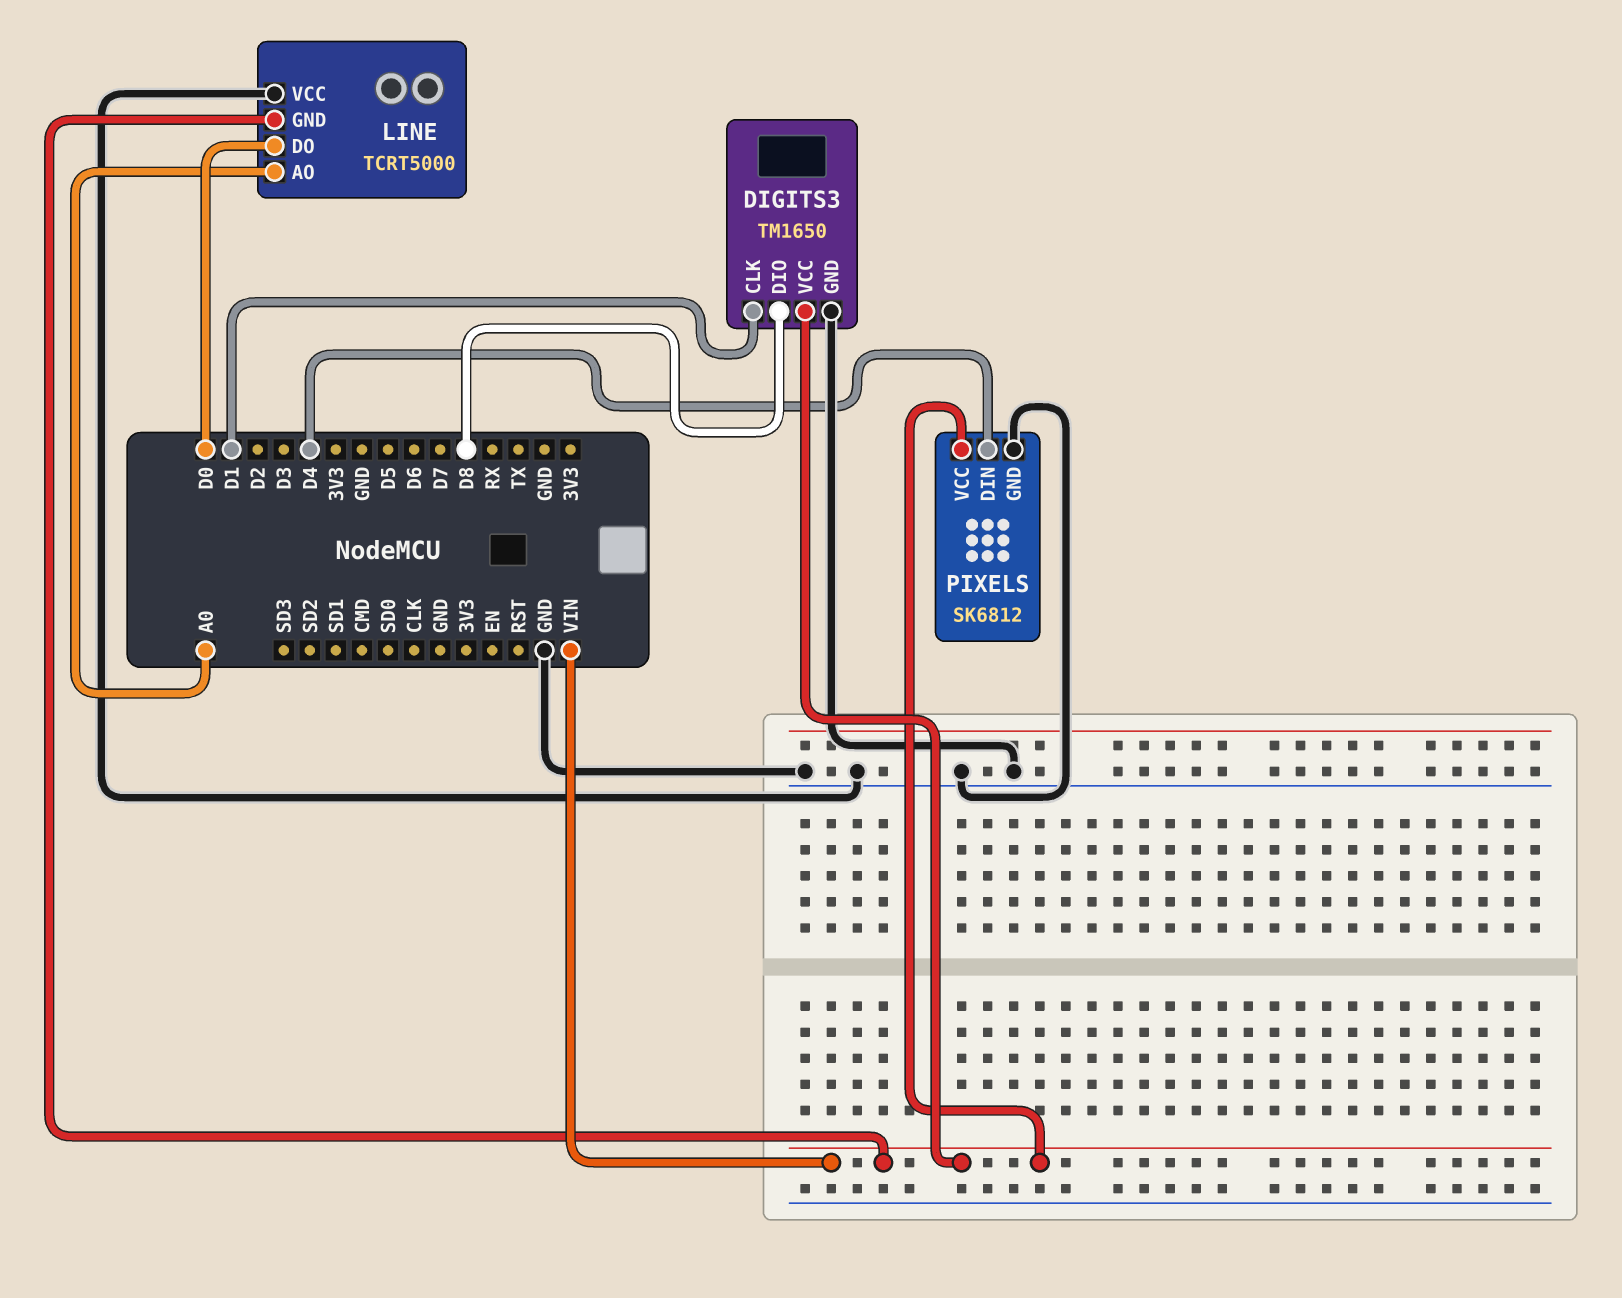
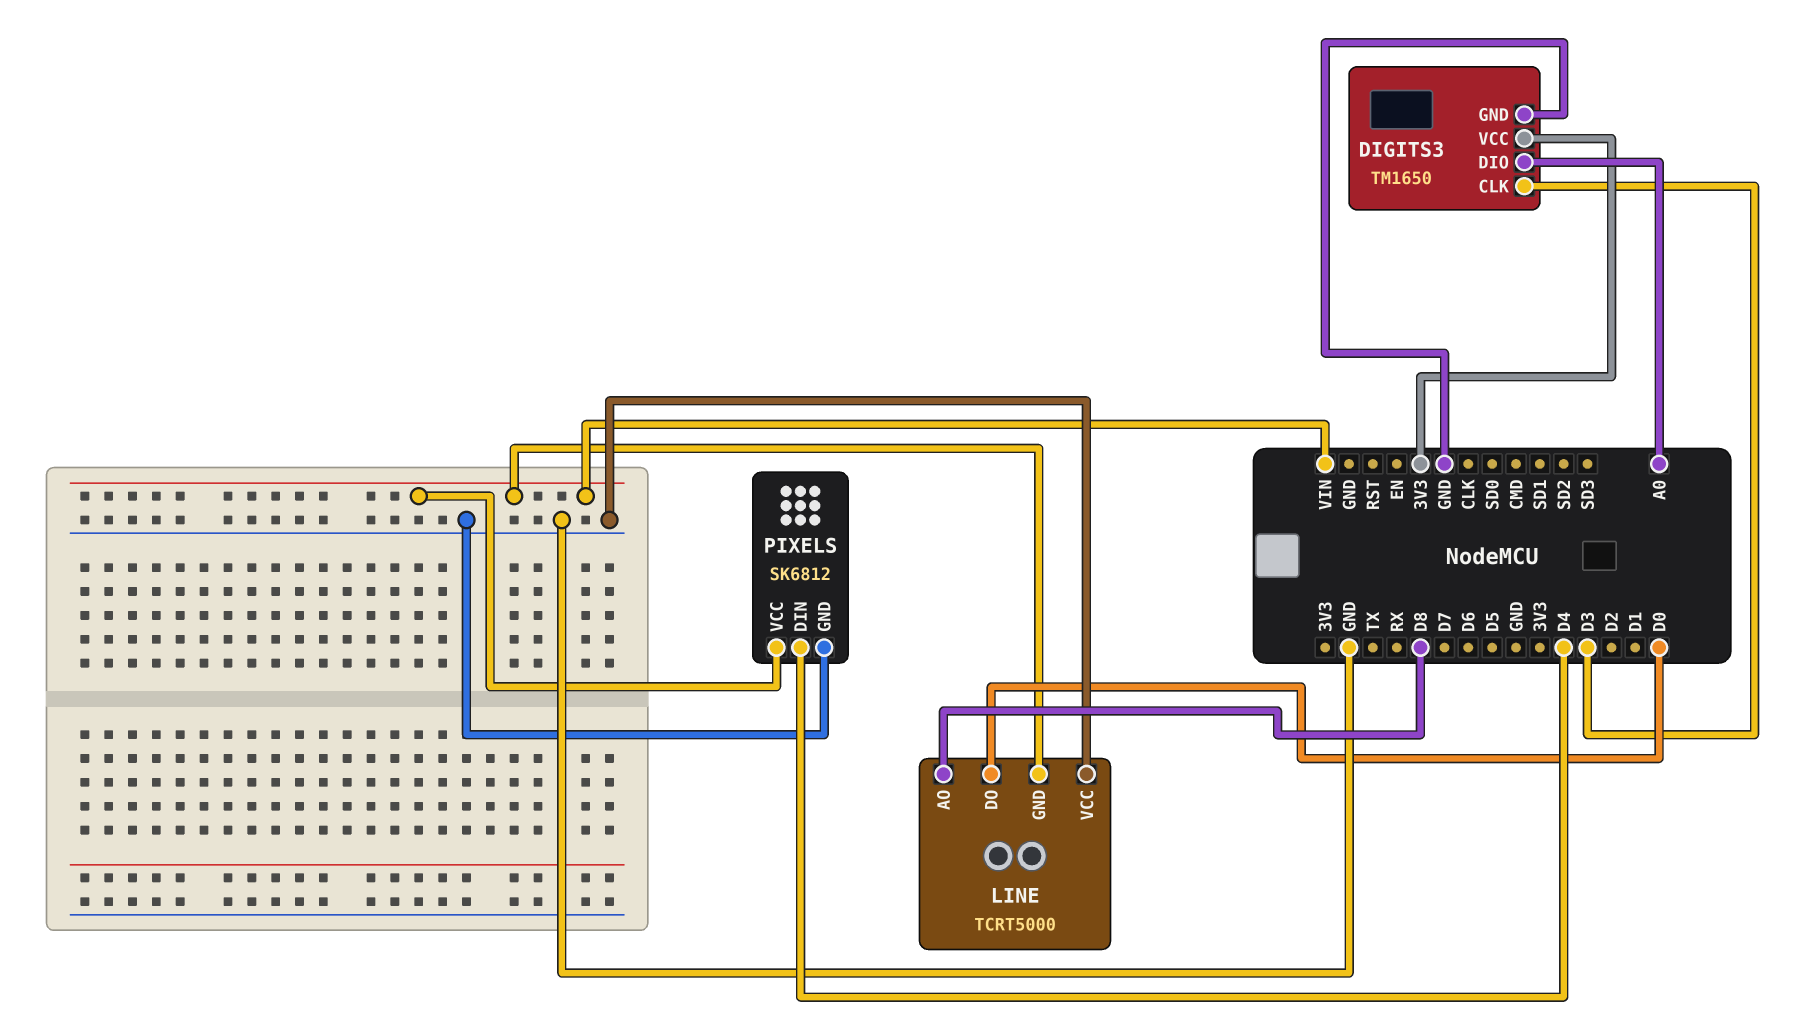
DIGITS3 pin CLK: D1 -> D3
DIGITS3 pin DIO: D8 -> A0
DIGITS3 pin VCC: VIN -> 3V3
LINE pin AO: A0 -> D8

